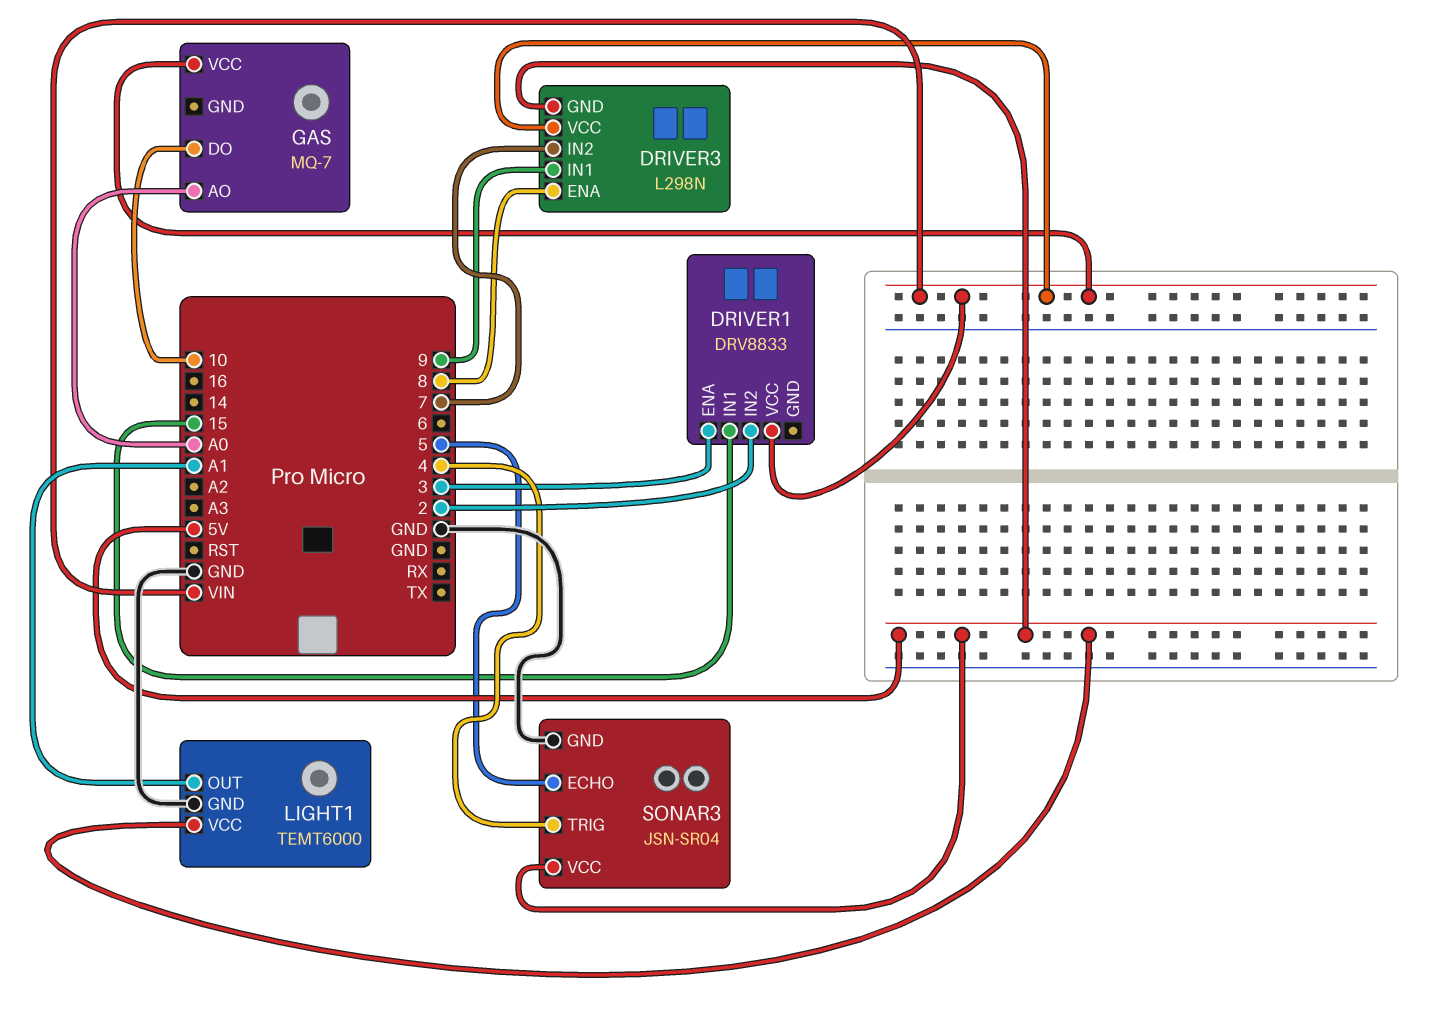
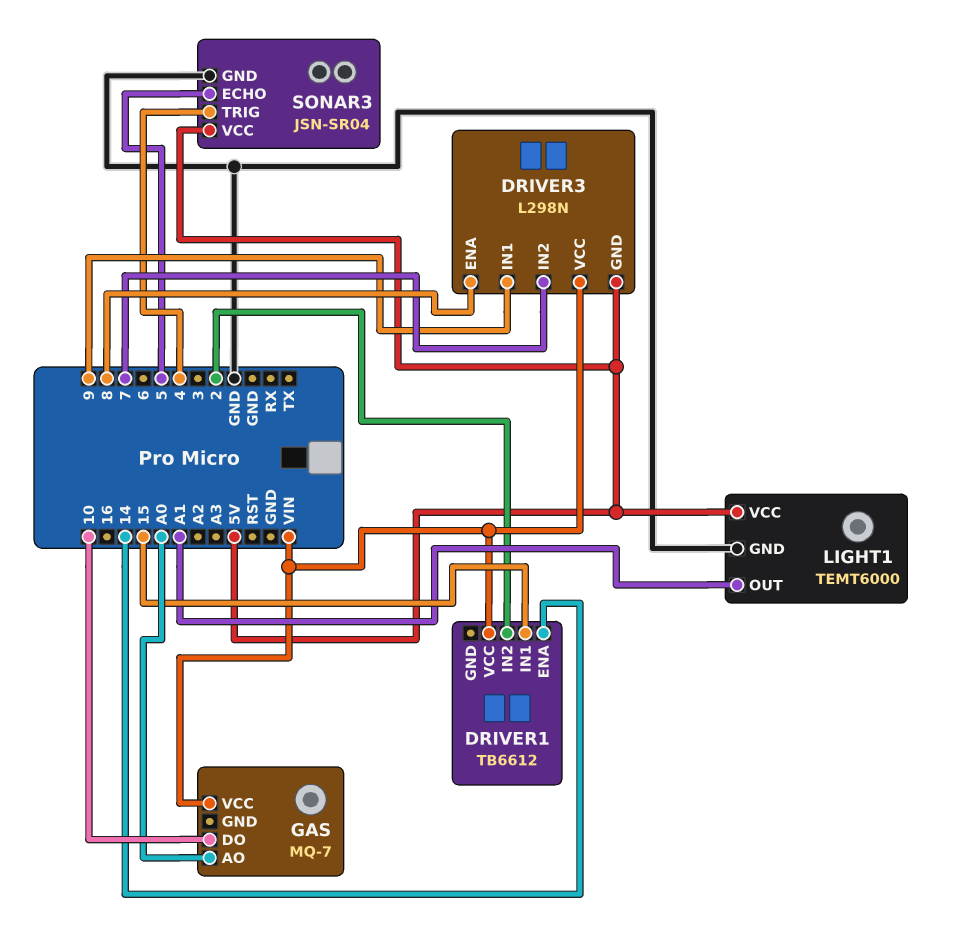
DRIVER1: DRV8833 -> TB6612
DRIVER1 pin ENA: 3 -> 14

